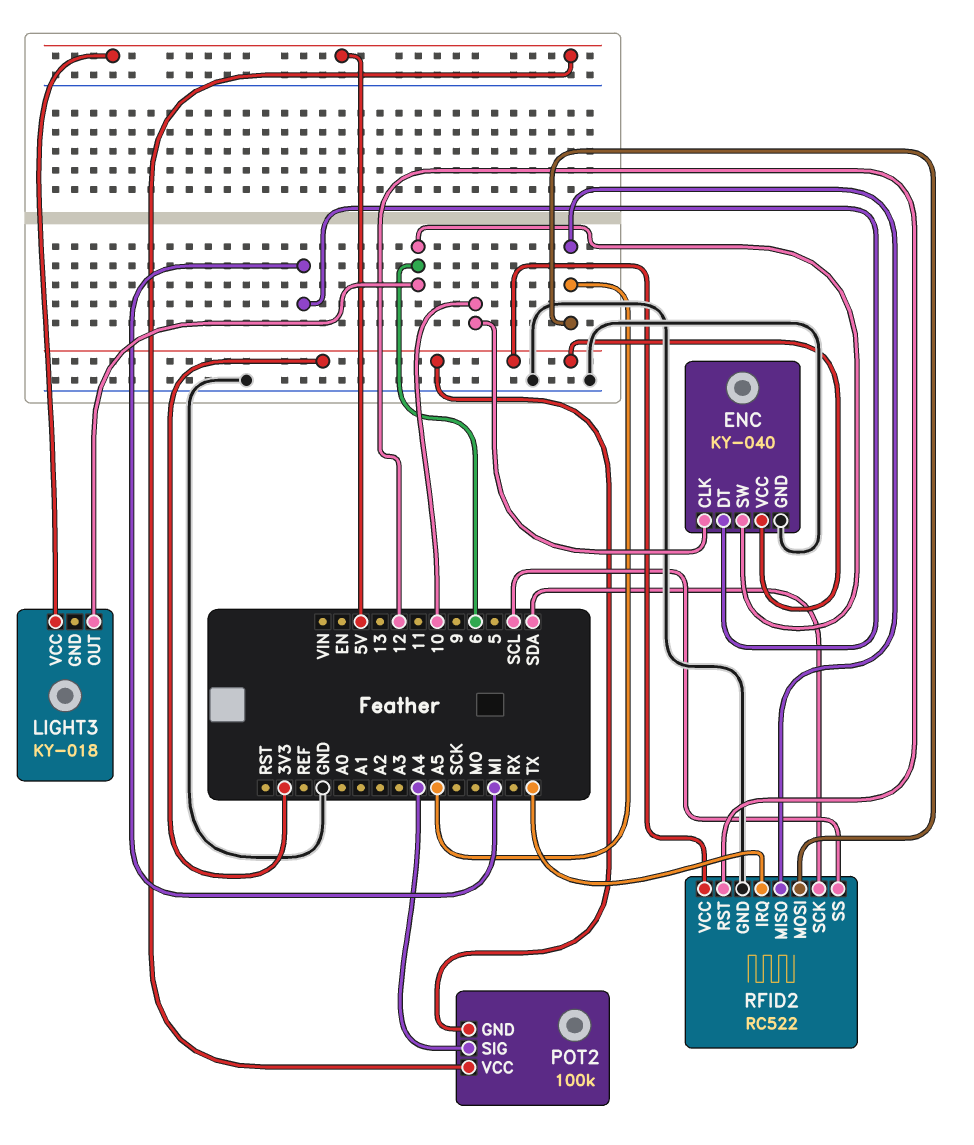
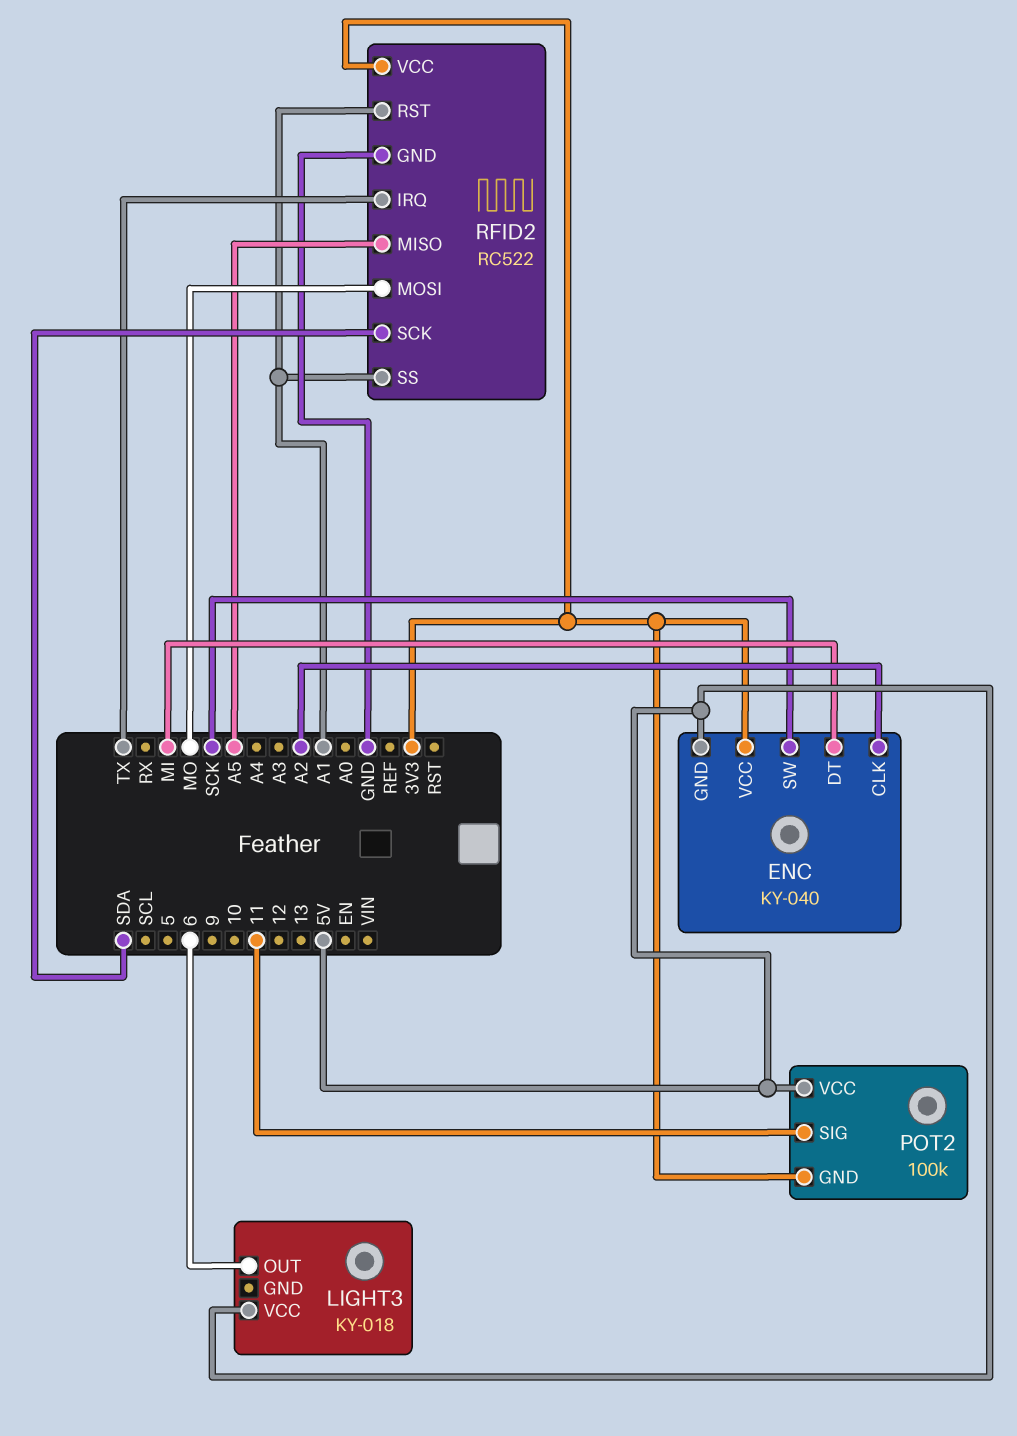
ENC pin CLK: 10 -> A2
ENC pin GND: GND -> 5V
ENC pin SW: 6 -> SCK
POT2 pin SIG: A4 -> 11
RFID2 pin MOSI: A5 -> MO
RFID2 pin RST: 12 -> A1
RFID2 pin SS: SCL -> A1

